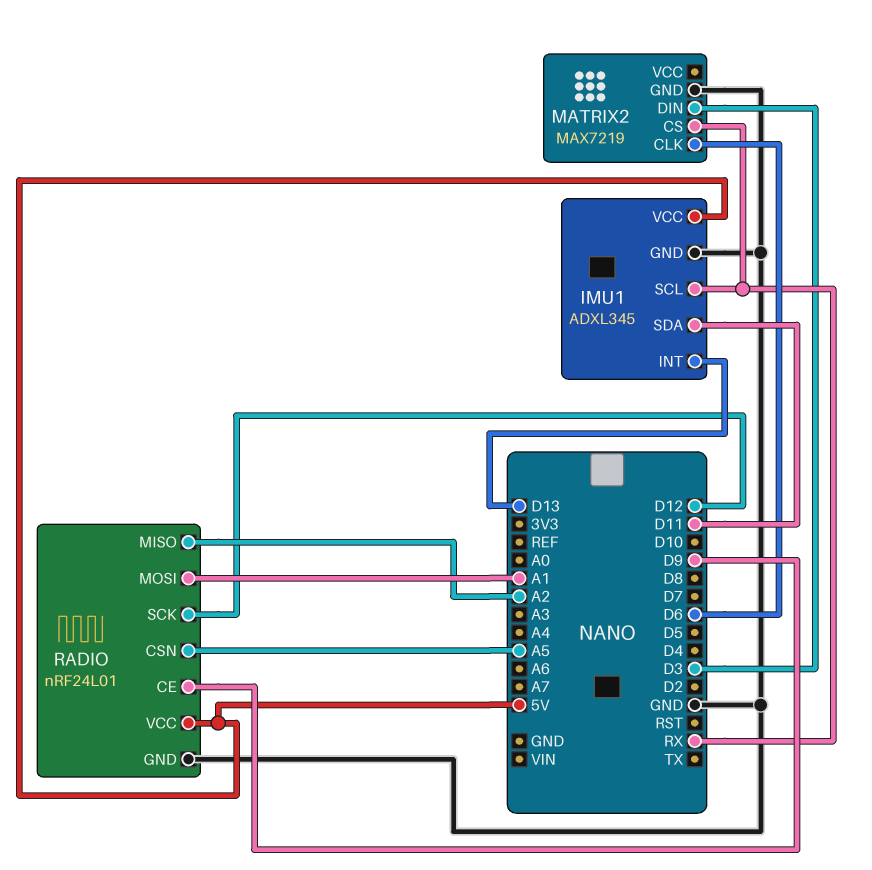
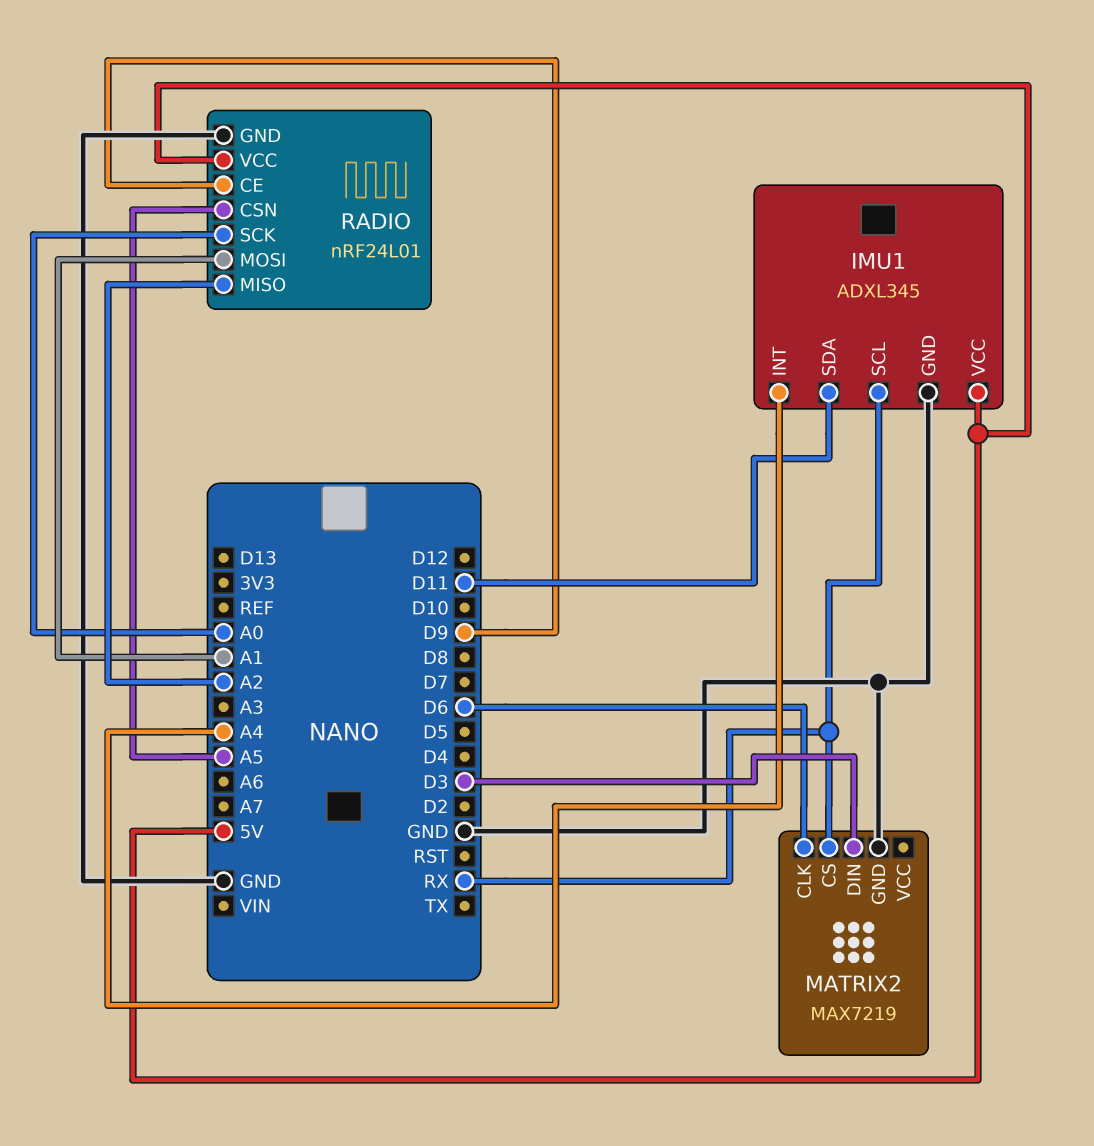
IMU1 pin INT: D13 -> A4
RADIO pin SCK: D12 -> A0

